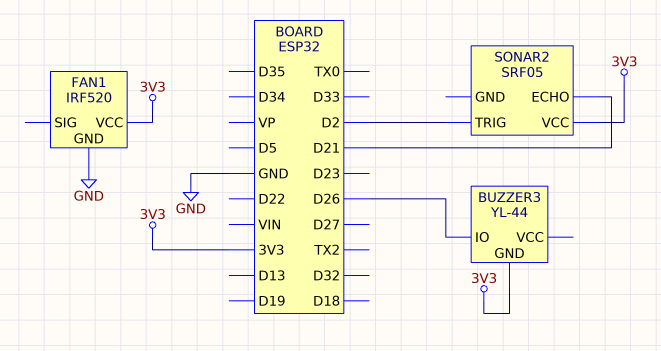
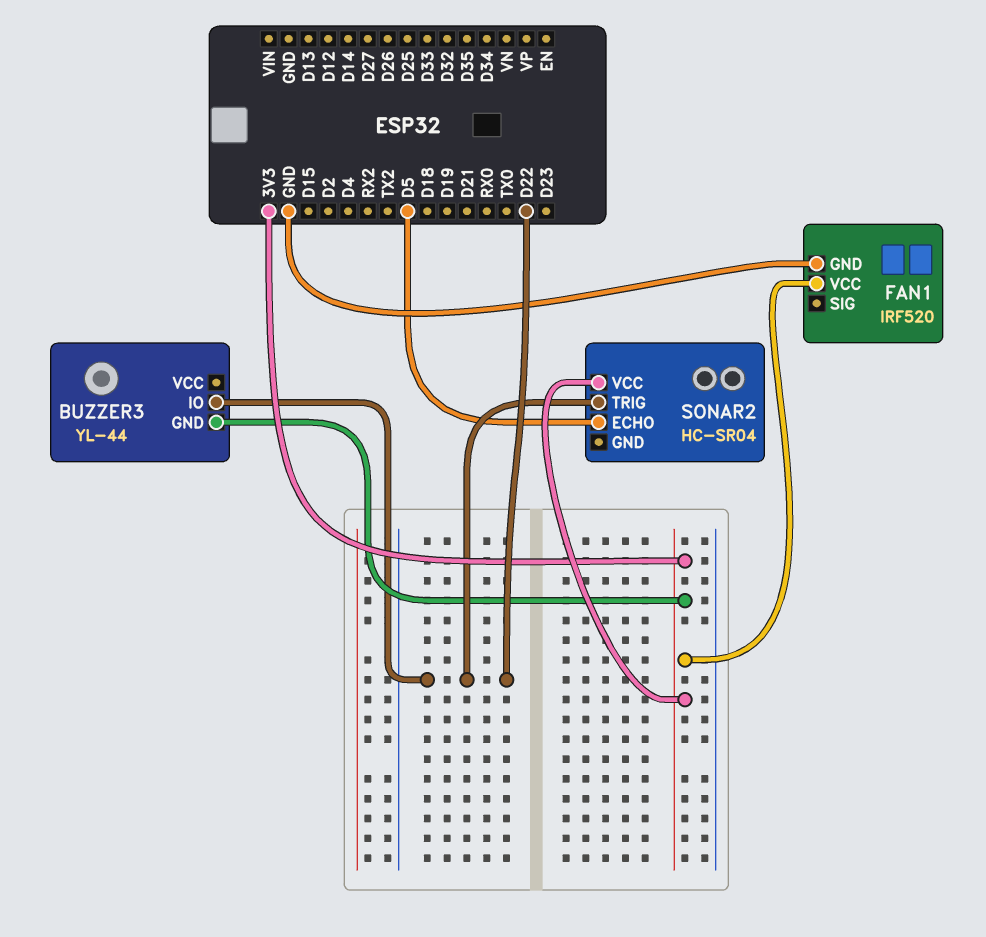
BUZZER3 pin IO: D26 -> D22
SONAR2: SRF05 -> HC-SR04
SONAR2 pin ECHO: D21 -> D5
SONAR2 pin TRIG: D2 -> D22

